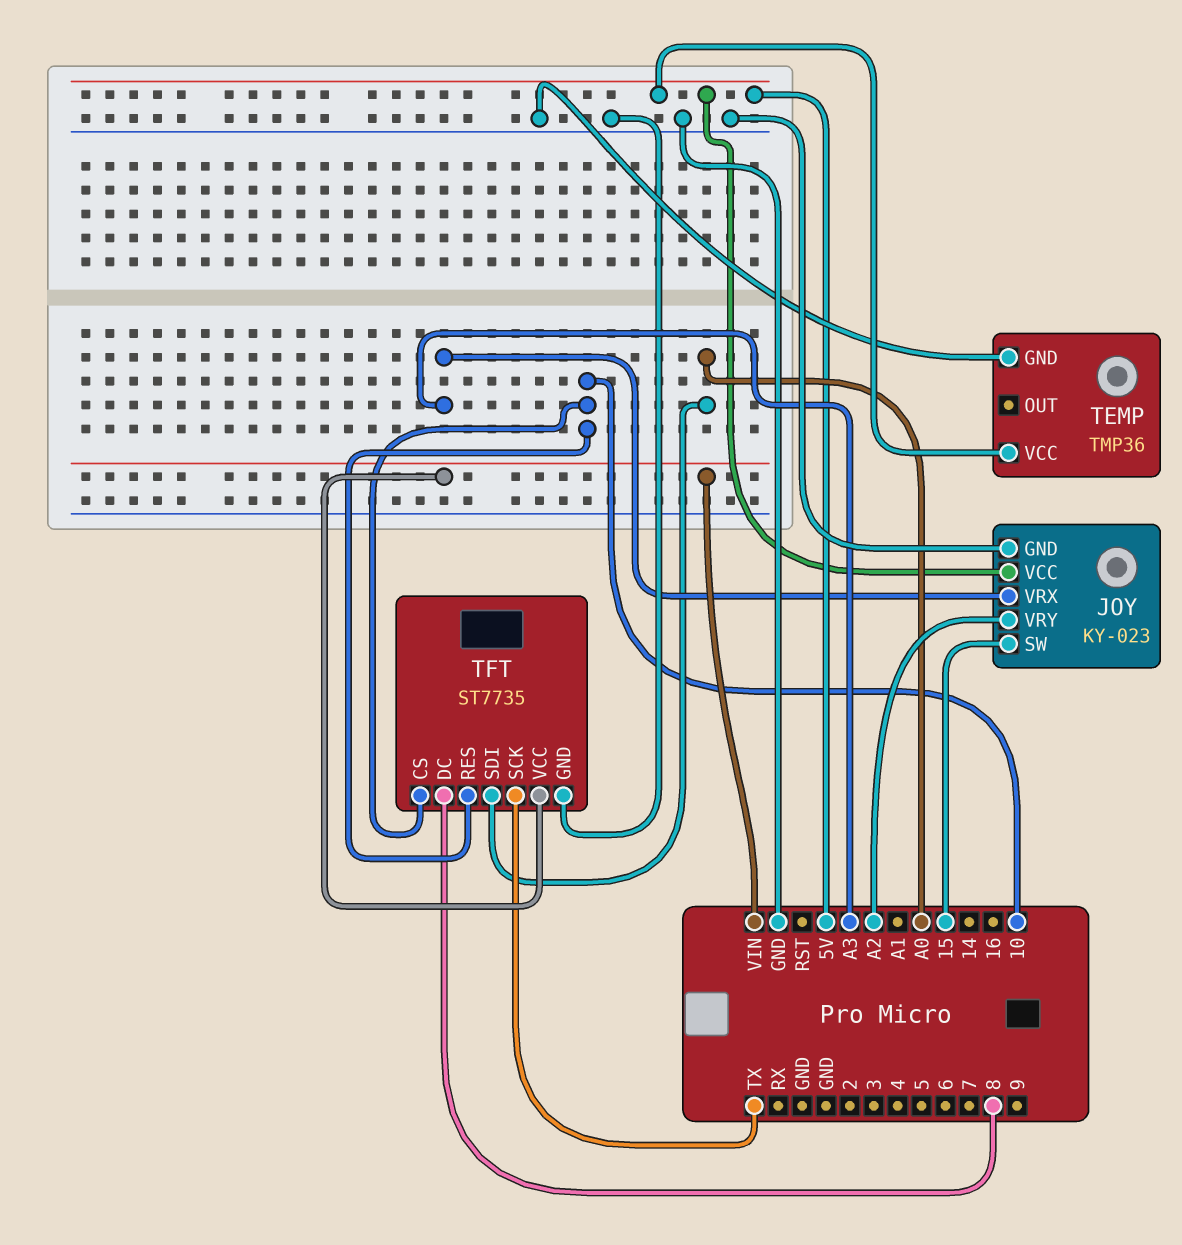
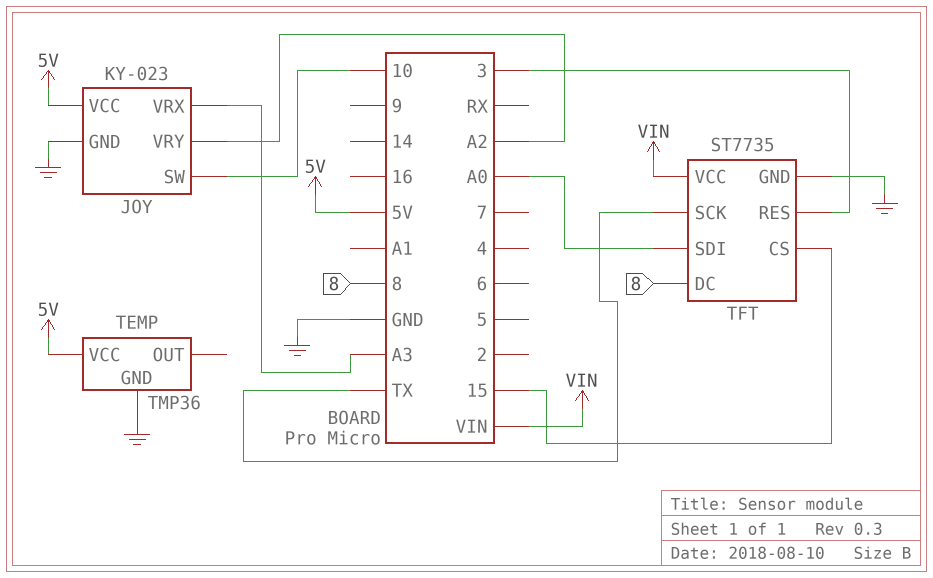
JOY pin SW: 15 -> 10
TFT pin CS: 10 -> 15
TFT pin RES: 10 -> 3

